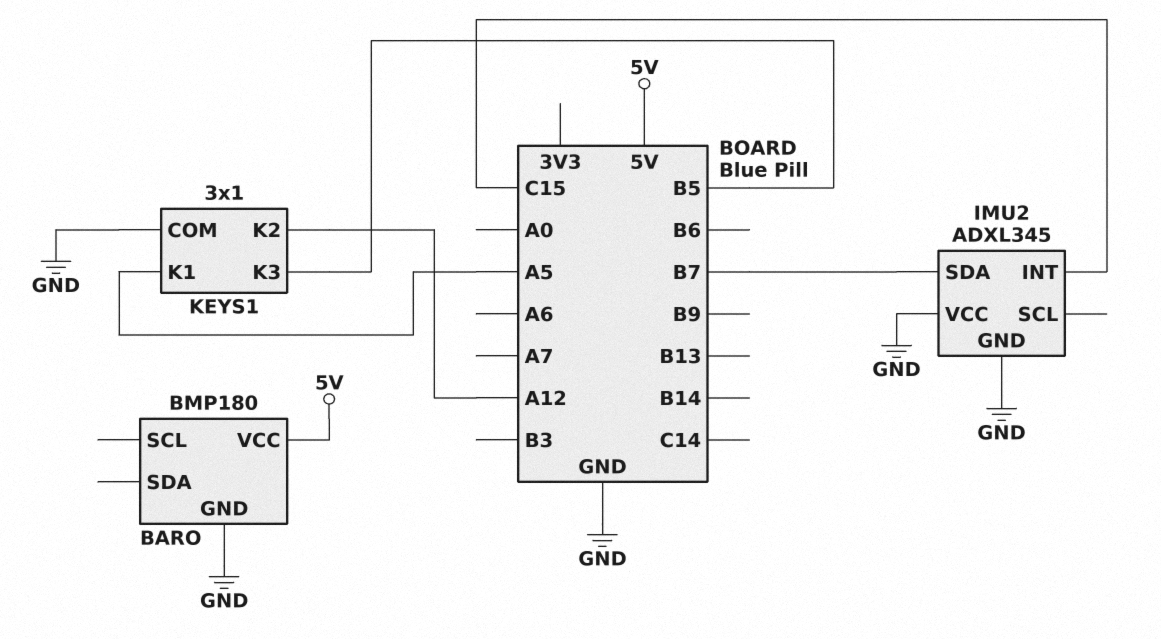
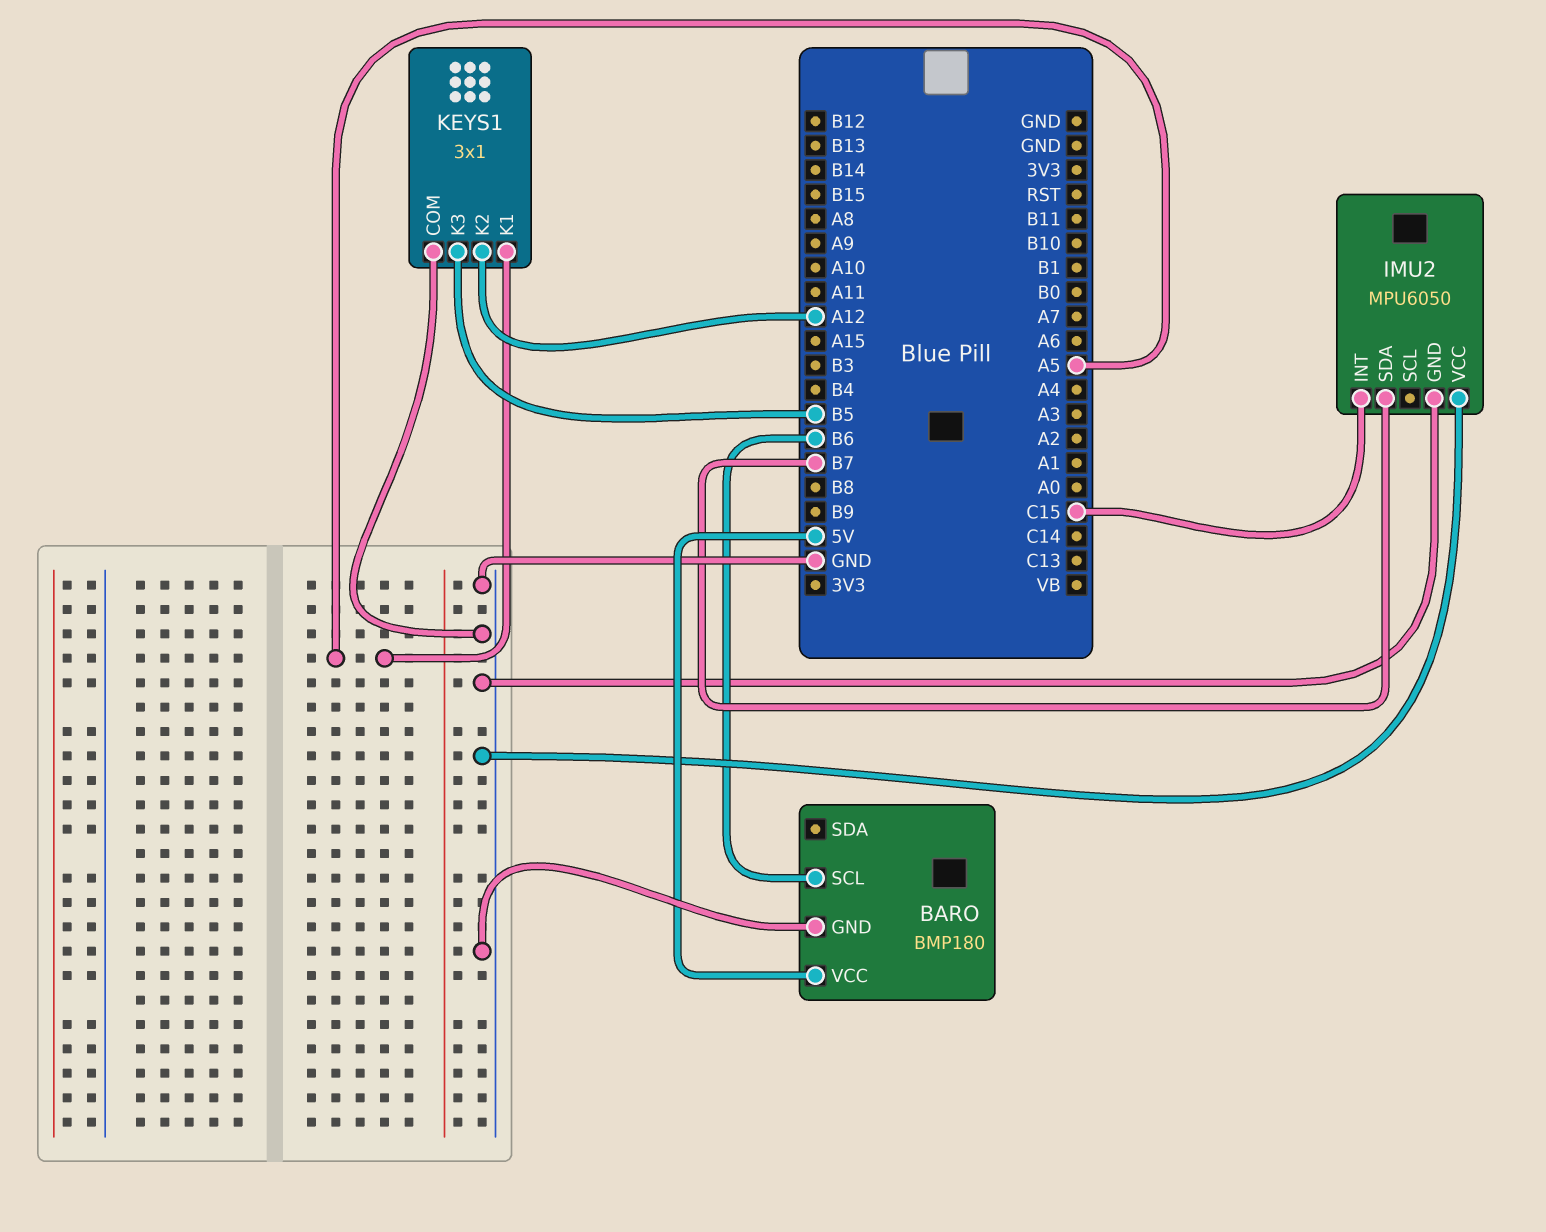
BARO pin SCL: none -> B6
IMU2: ADXL345 -> MPU6050

